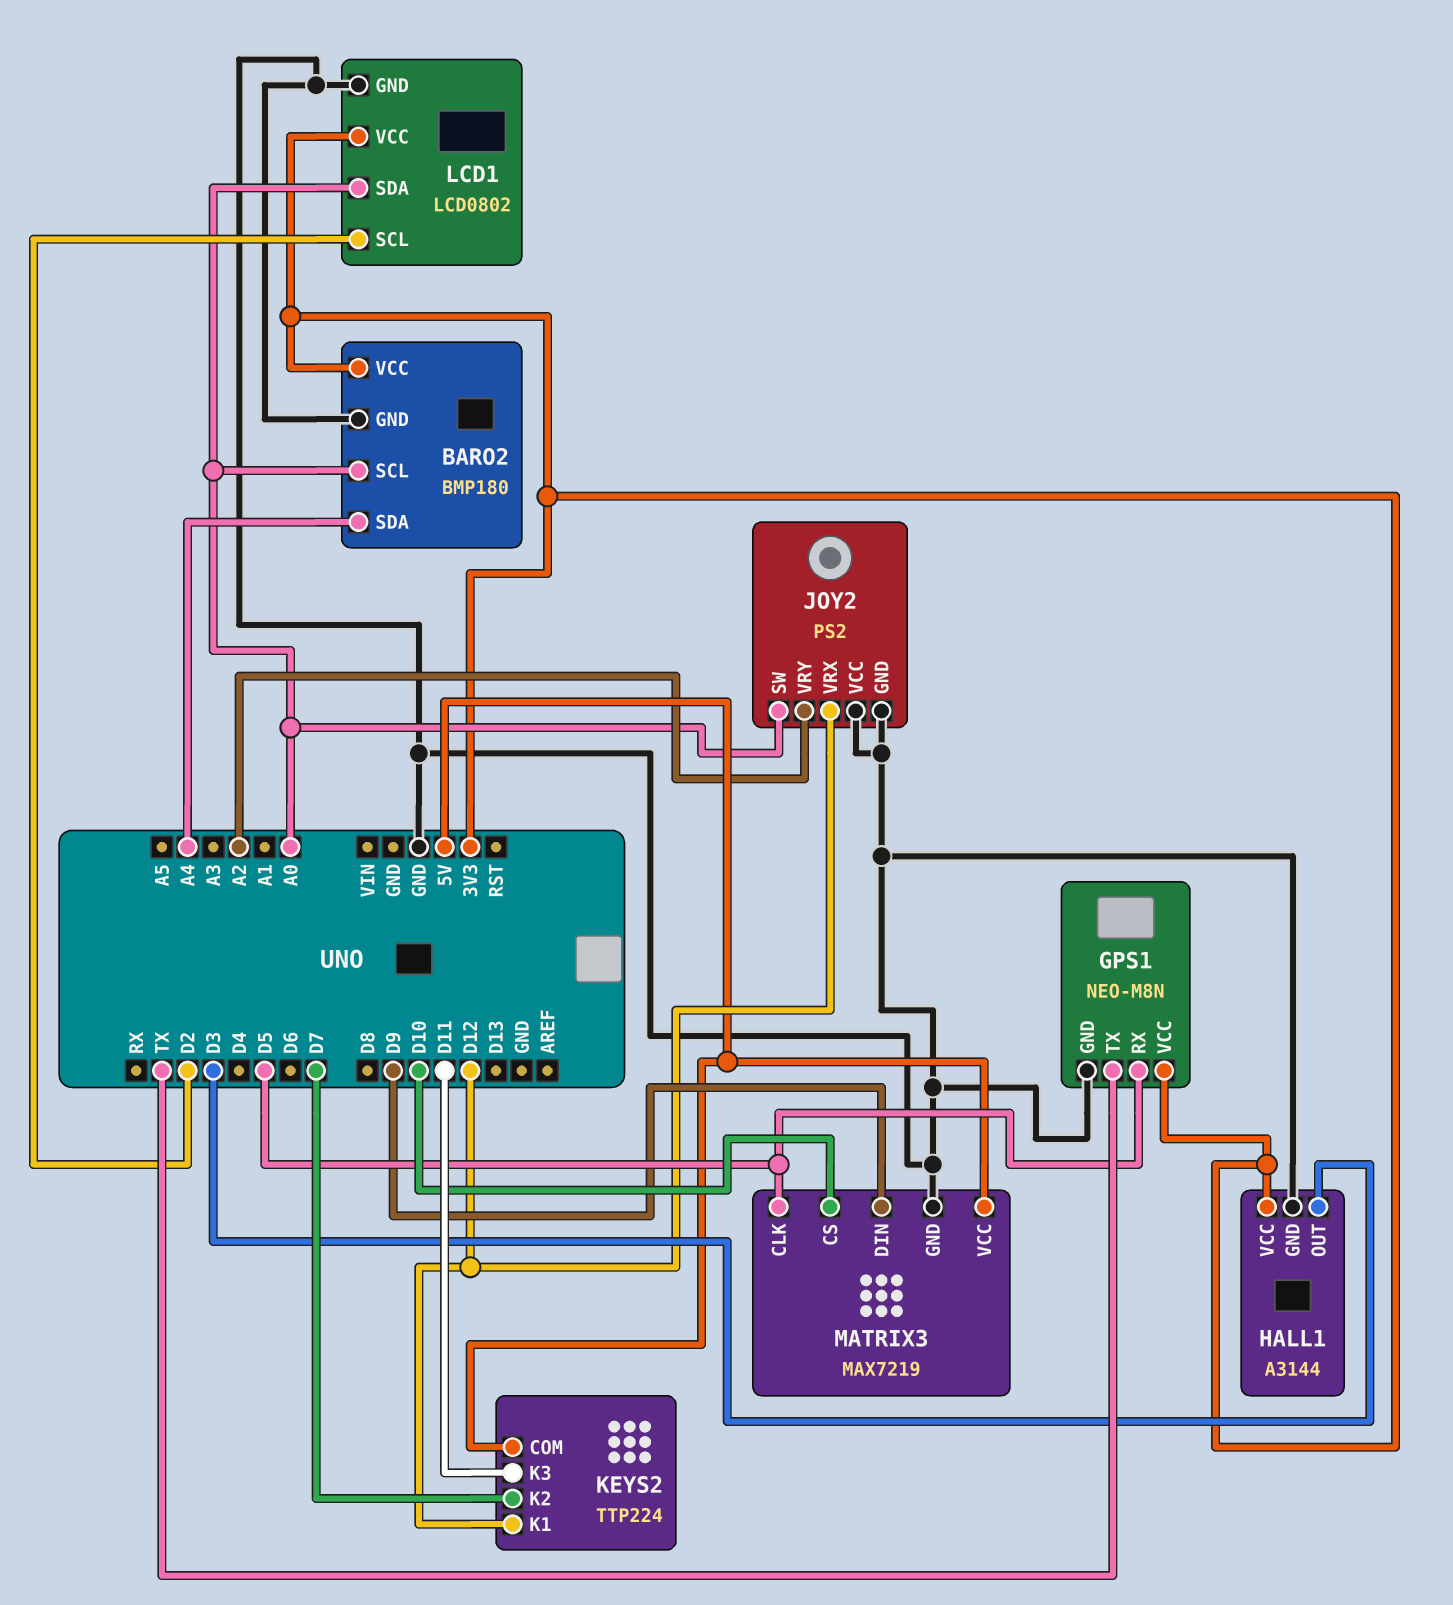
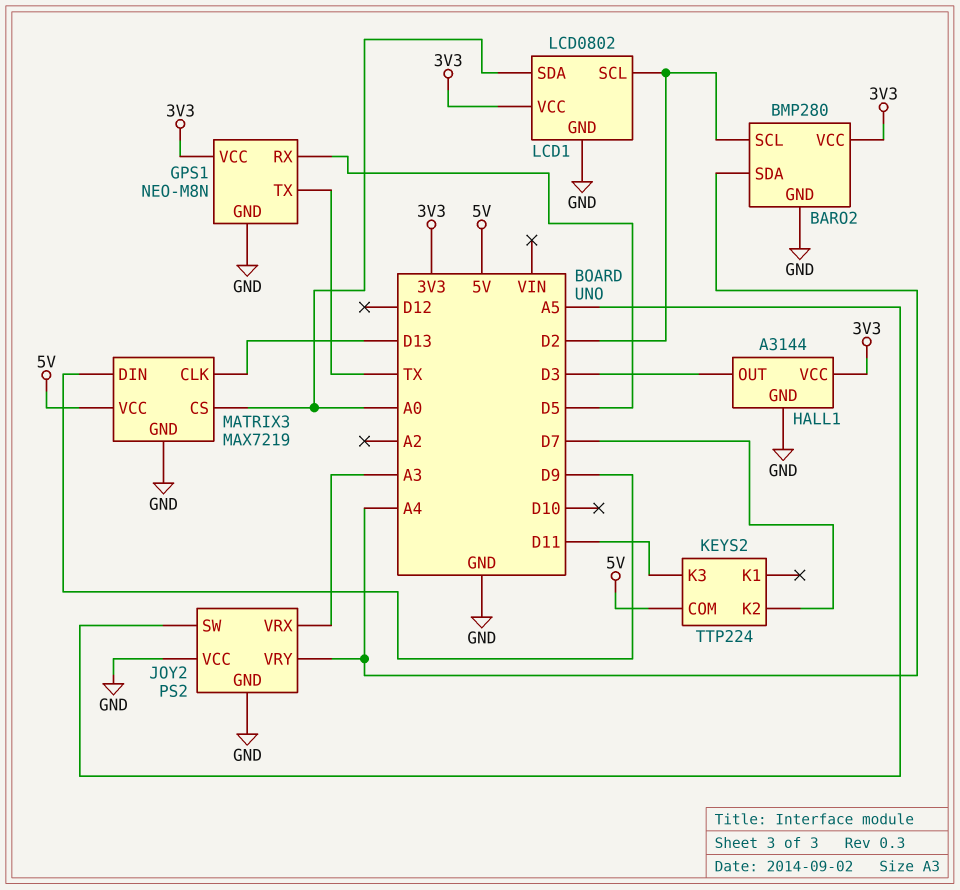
BARO2: BMP180 -> BMP280
BARO2 pin SCL: A0 -> D2
JOY2 pin SW: A0 -> A5
JOY2 pin VRX: D12 -> A3
JOY2 pin VRY: A2 -> A4
KEYS2 pin K1: D12 -> none
MATRIX3 pin CLK: D5 -> D13
MATRIX3 pin CS: D10 -> A0

